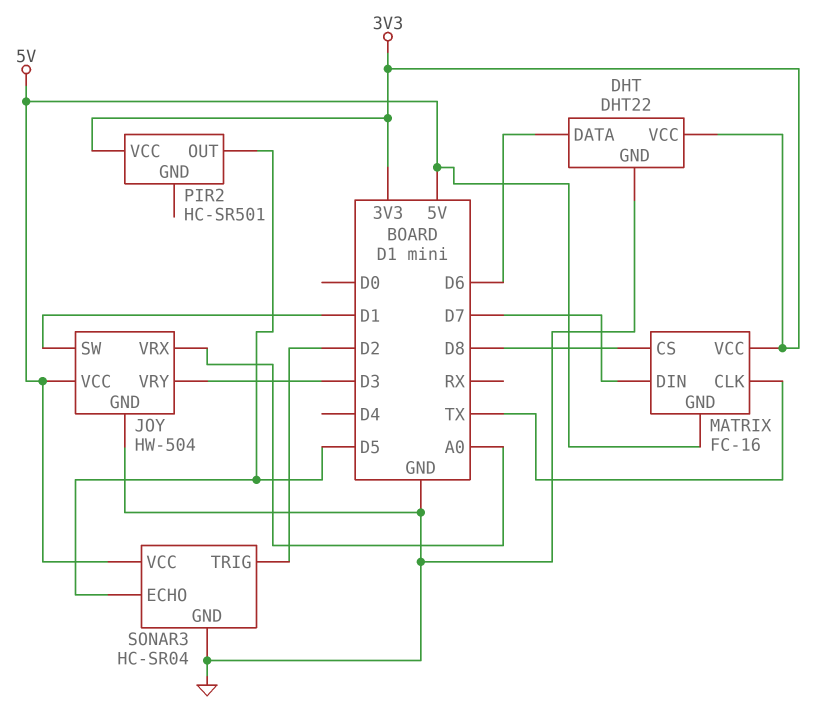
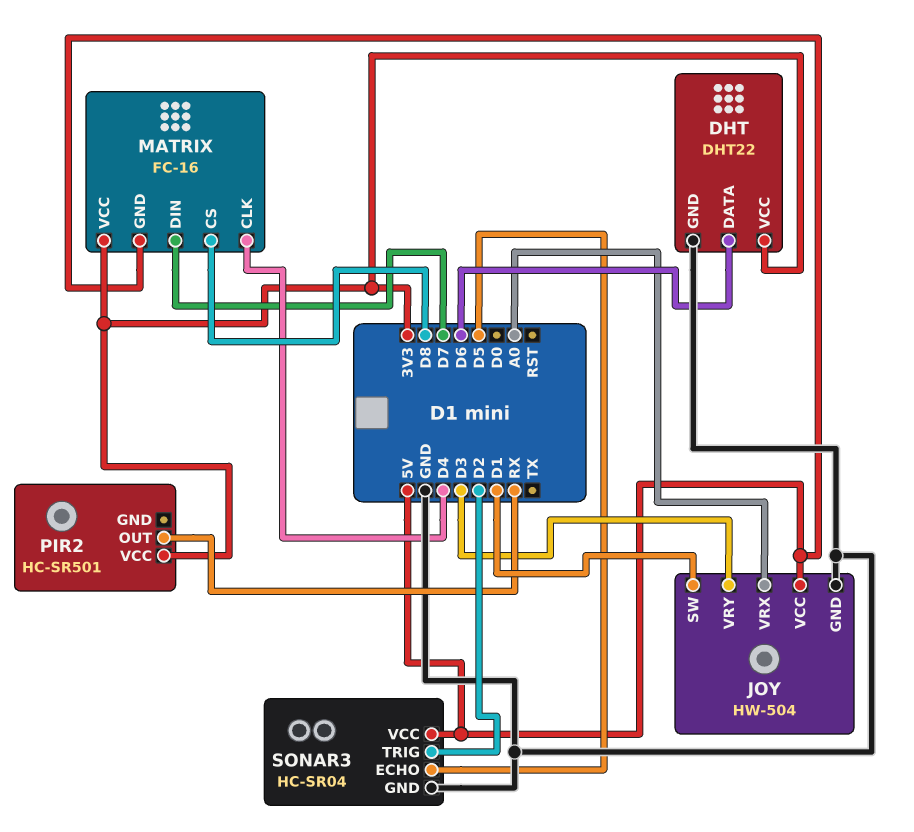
MATRIX pin CLK: TX -> D4
PIR2 pin OUT: D5 -> RX

